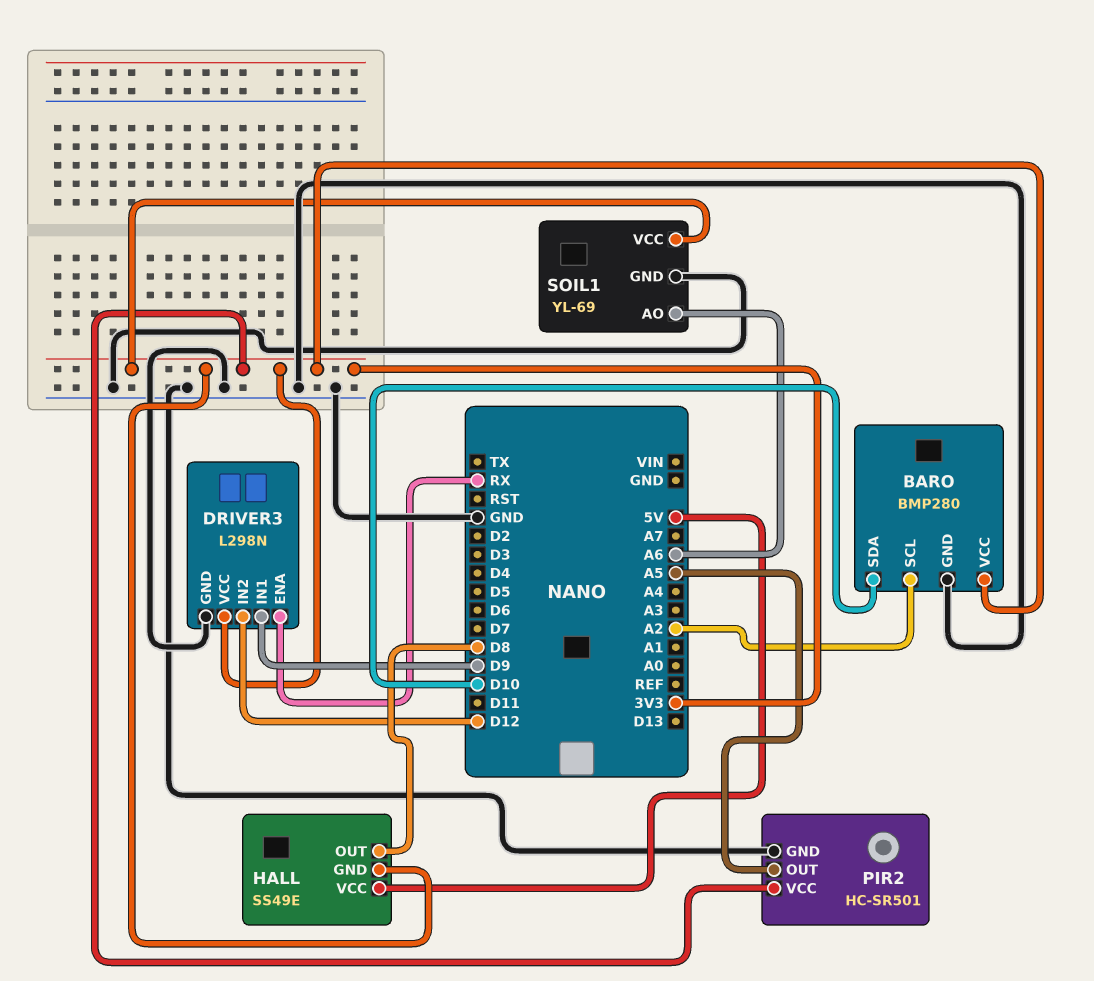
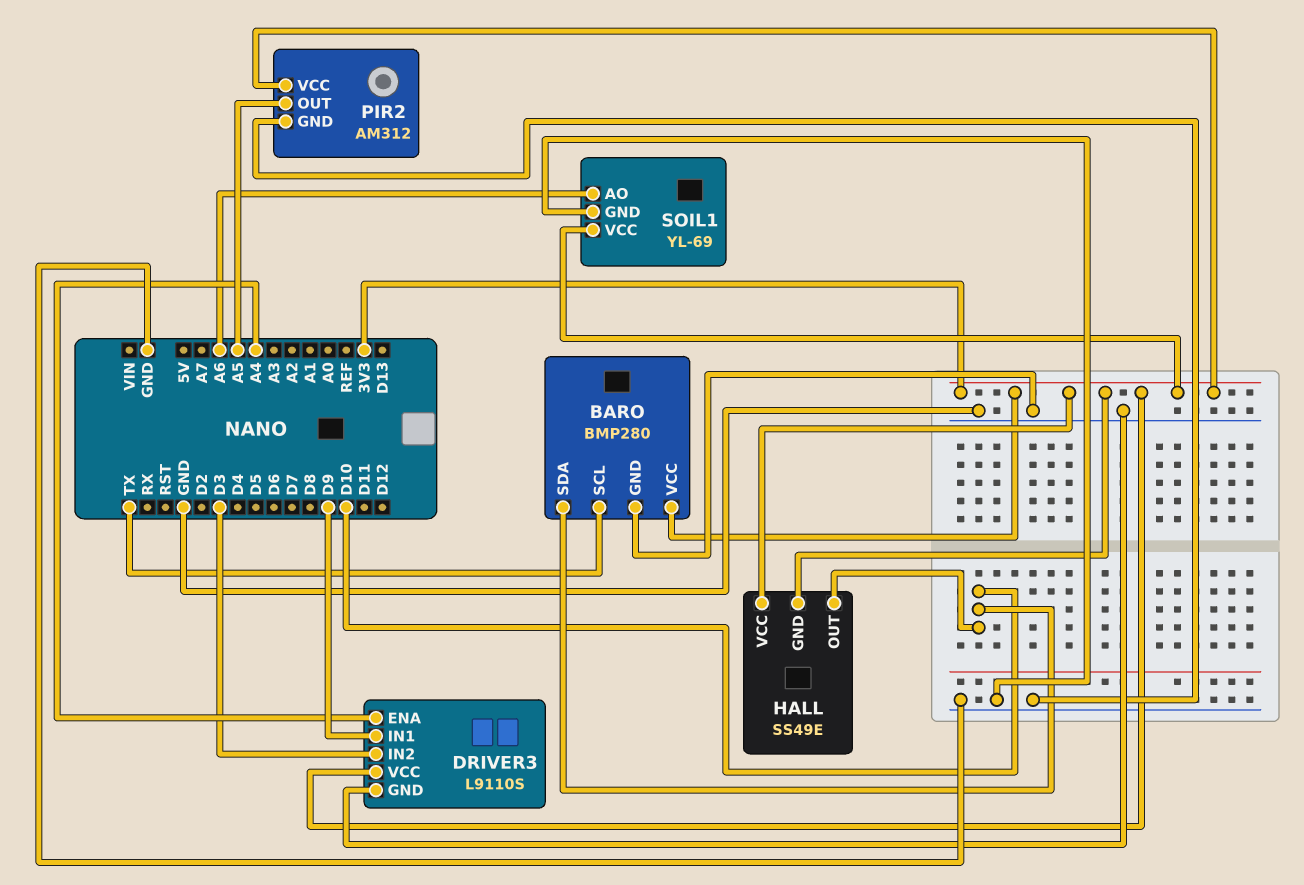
BARO pin SCL: A2 -> TX
DRIVER3: L298N -> L9110S
DRIVER3 pin ENA: RX -> A4
DRIVER3 pin IN2: D12 -> D3
HALL pin OUT: D8 -> D10
HALL pin VCC: 5V -> 3V3
PIR2: HC-SR501 -> AM312

